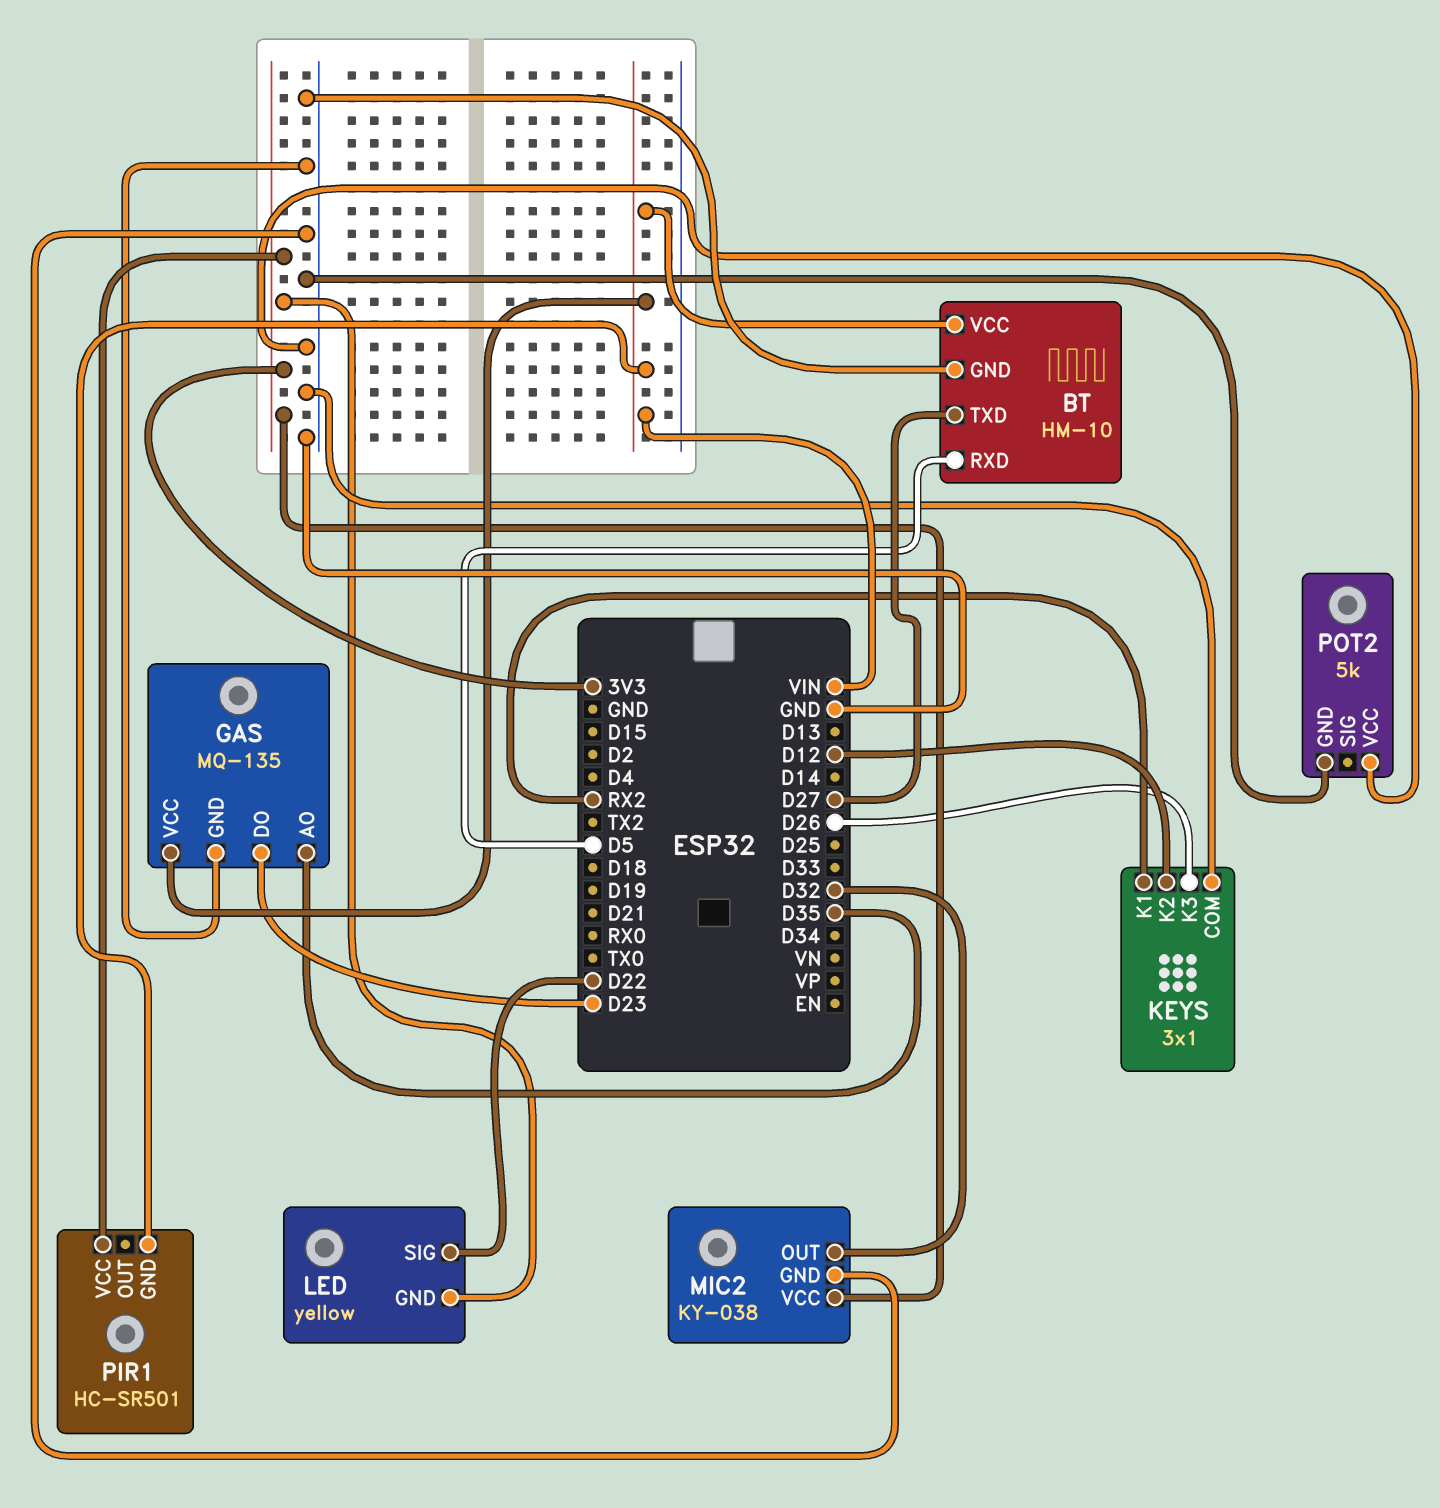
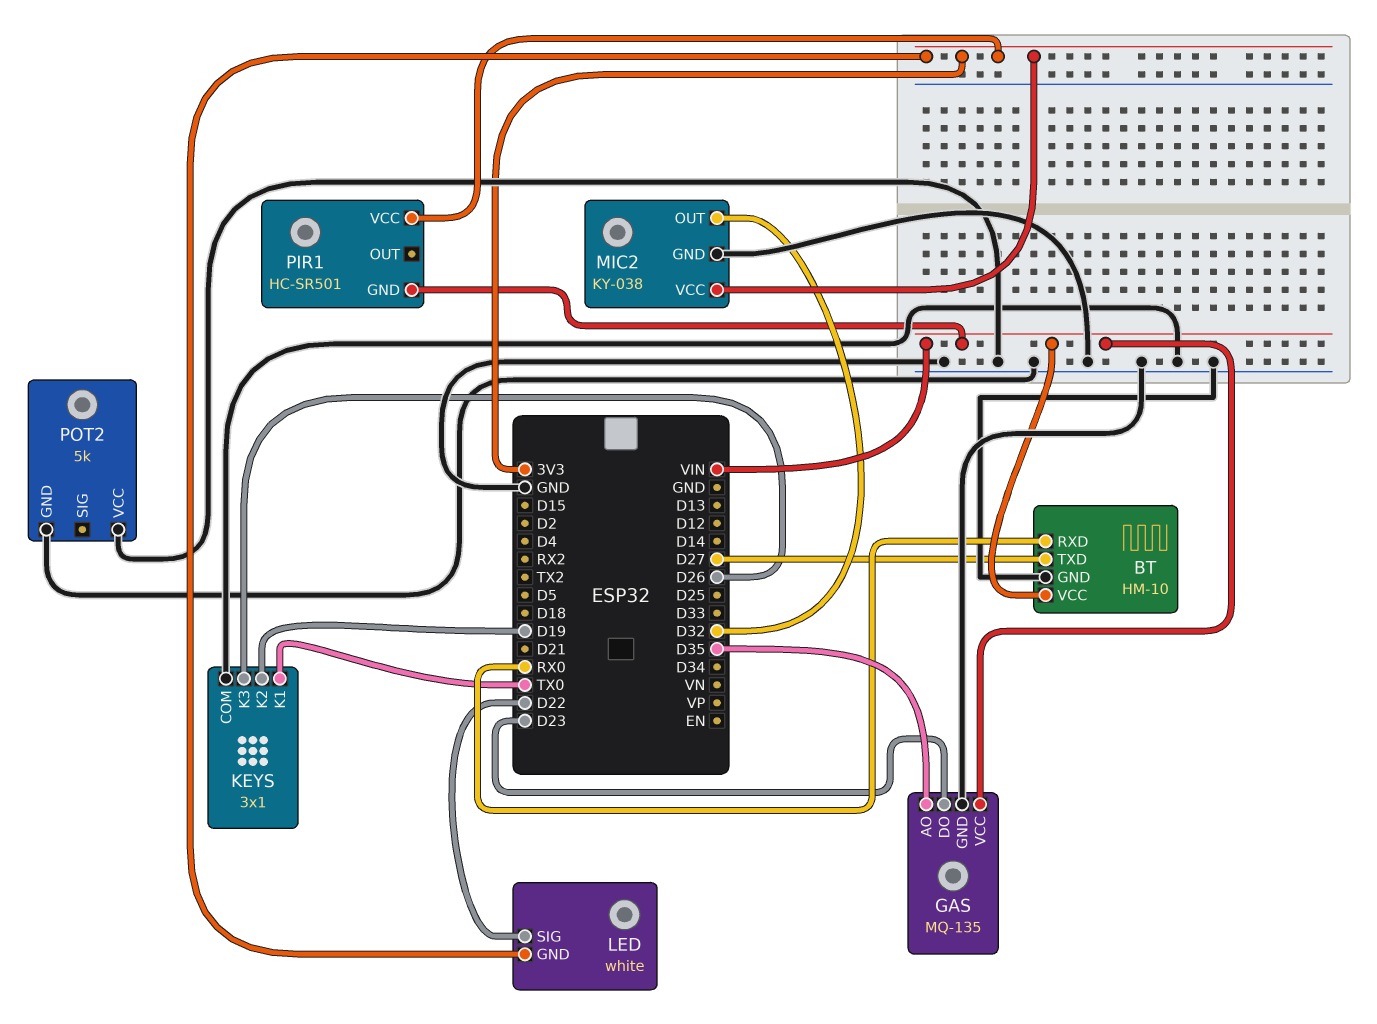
BT pin RXD: D5 -> RX0
KEYS pin K1: RX2 -> TX0
KEYS pin K2: D12 -> D19
LED: yellow -> white

